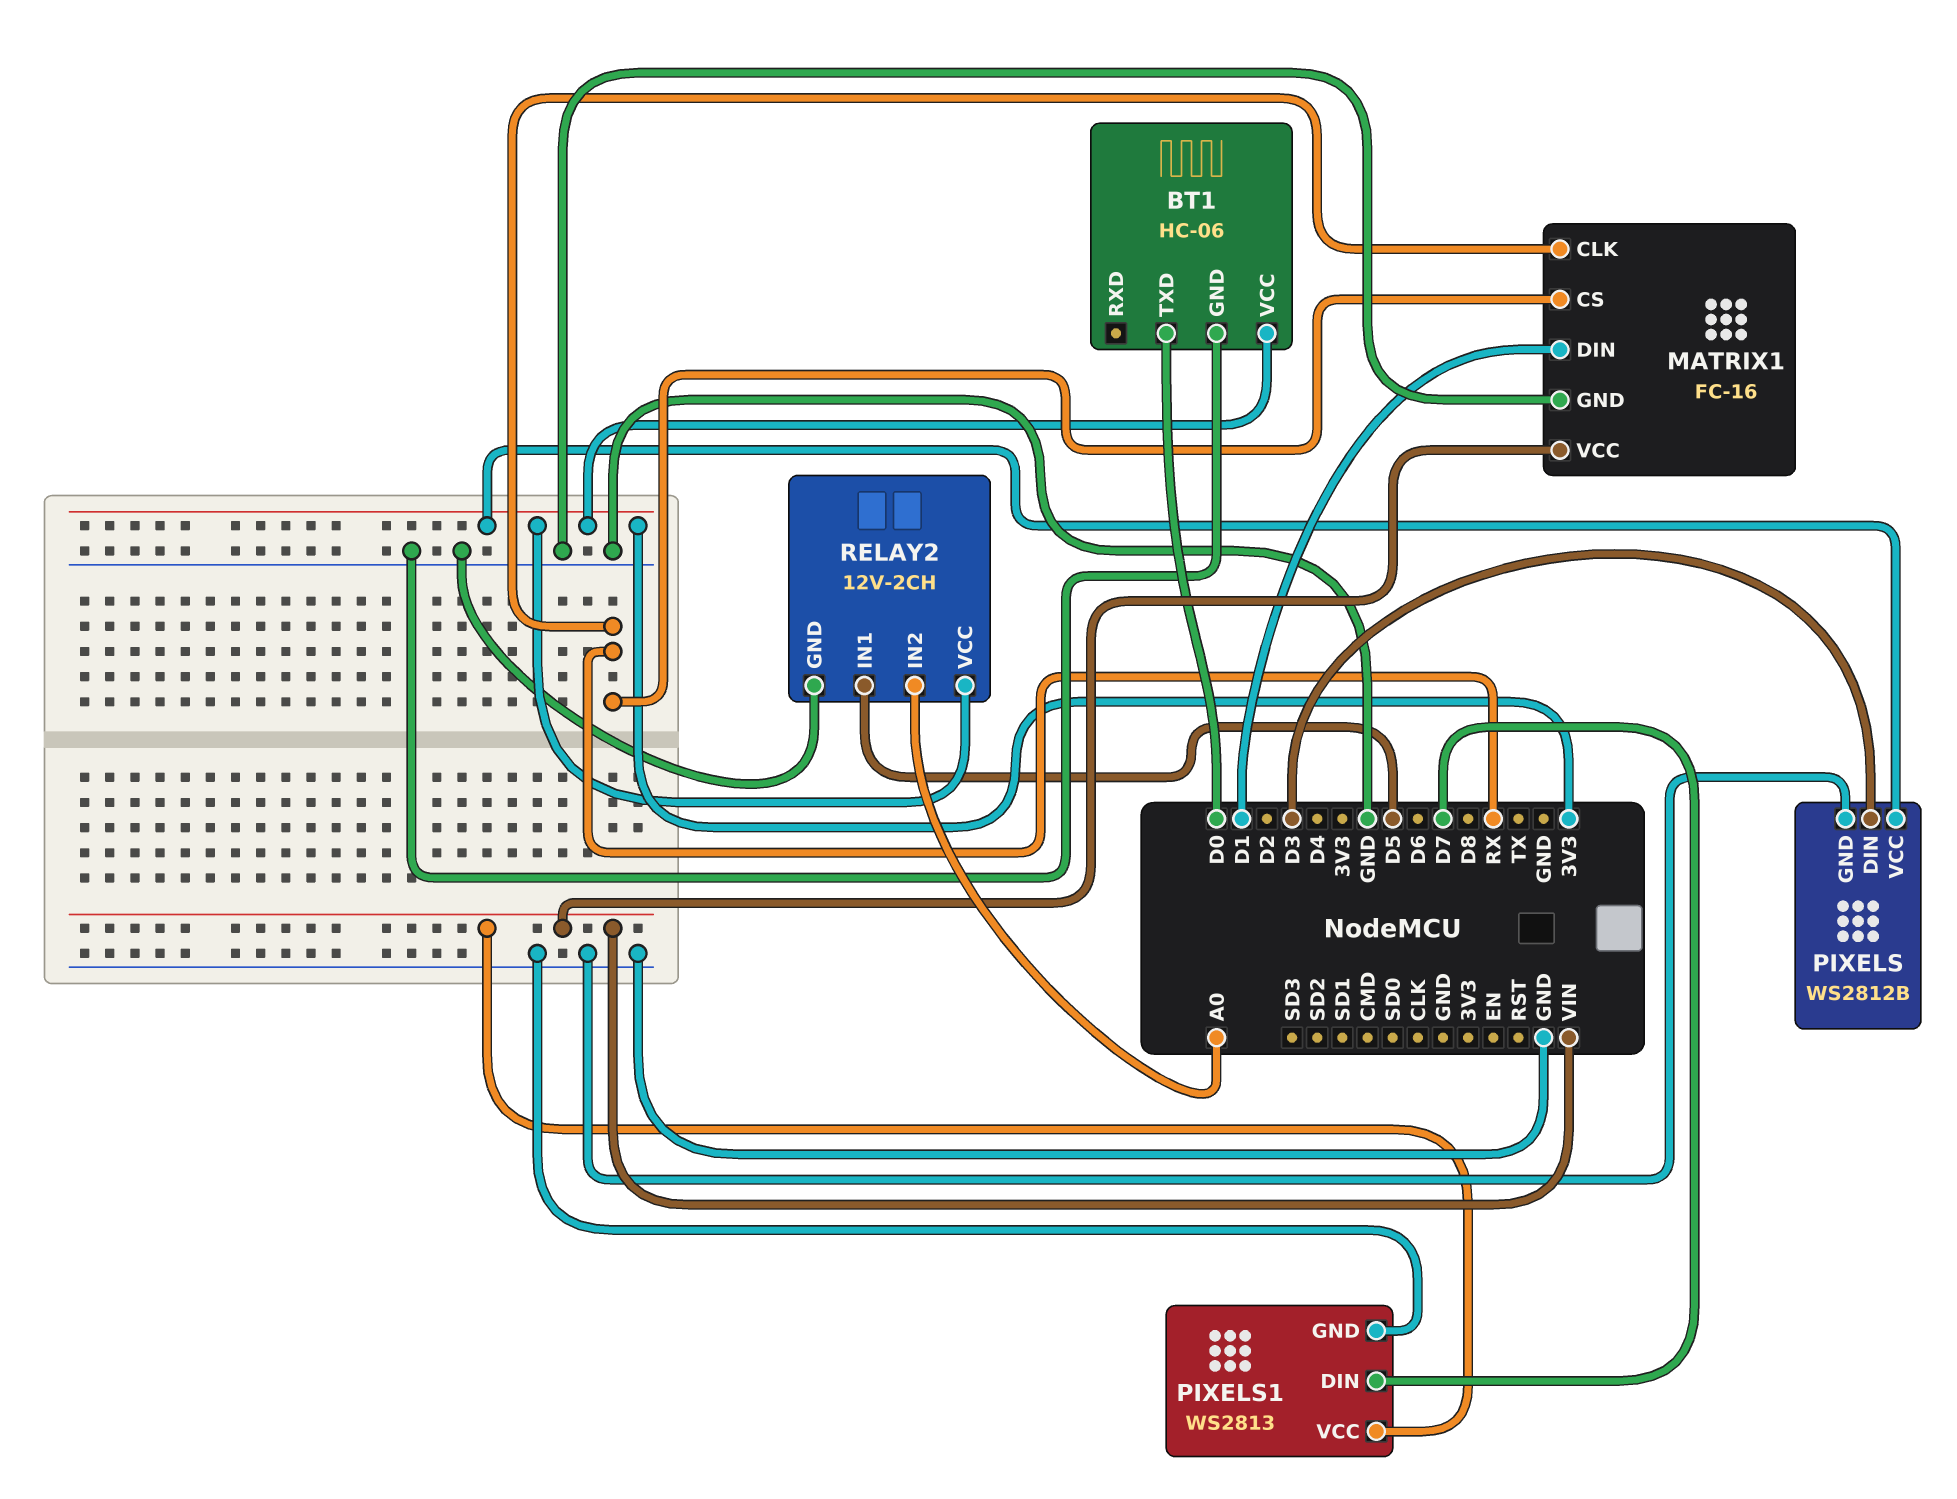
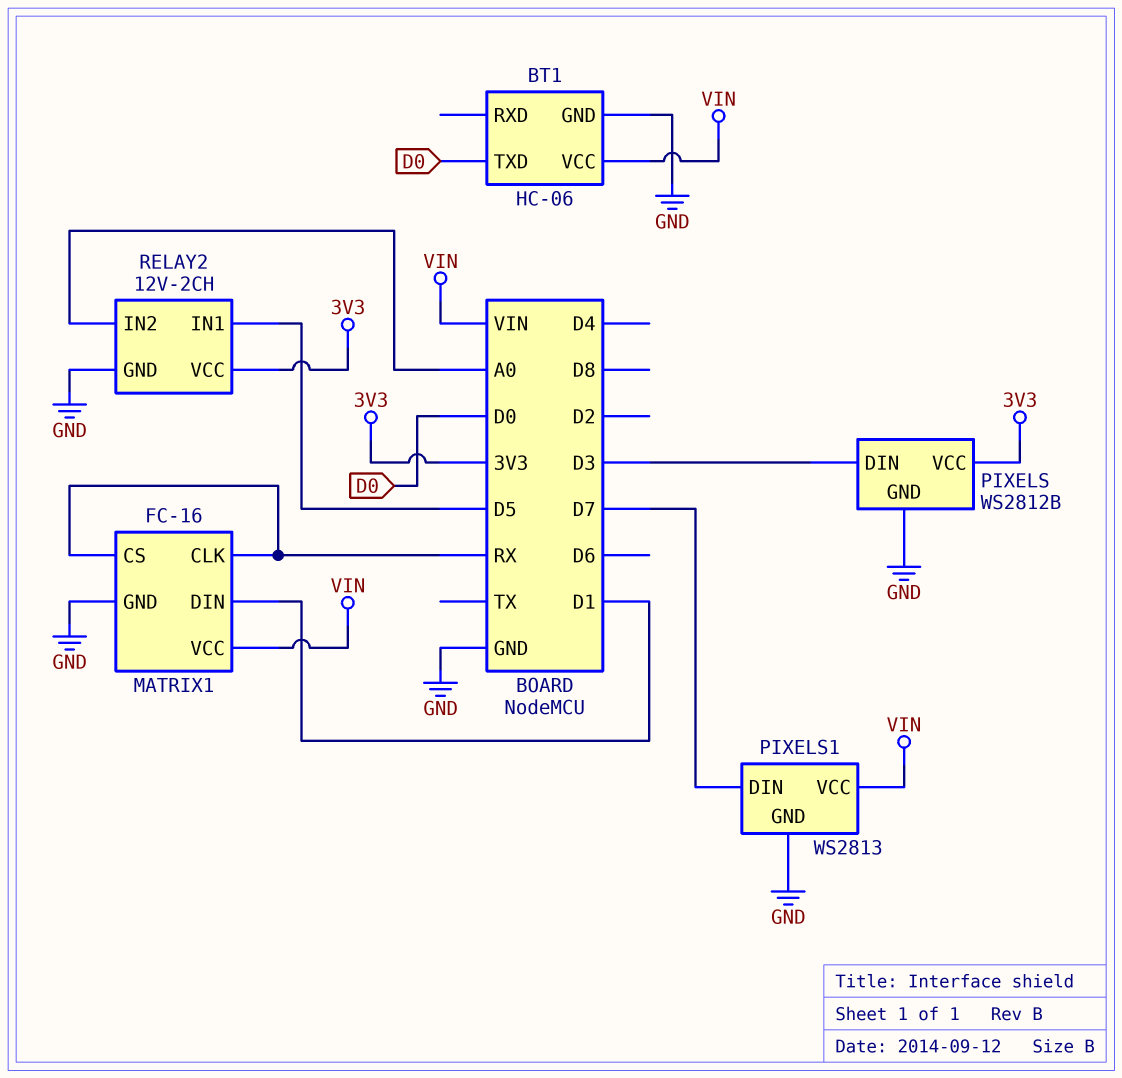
BT1 pin VCC: 3V3 -> VIN

